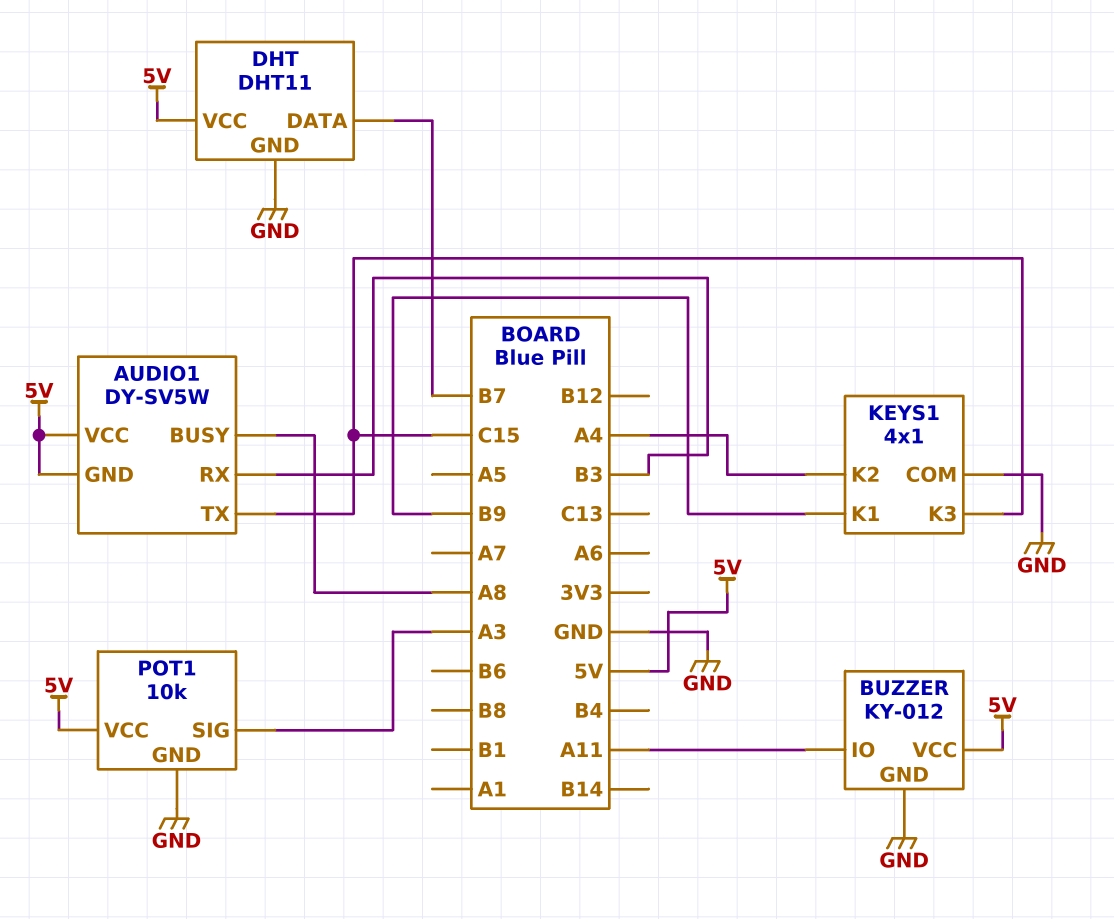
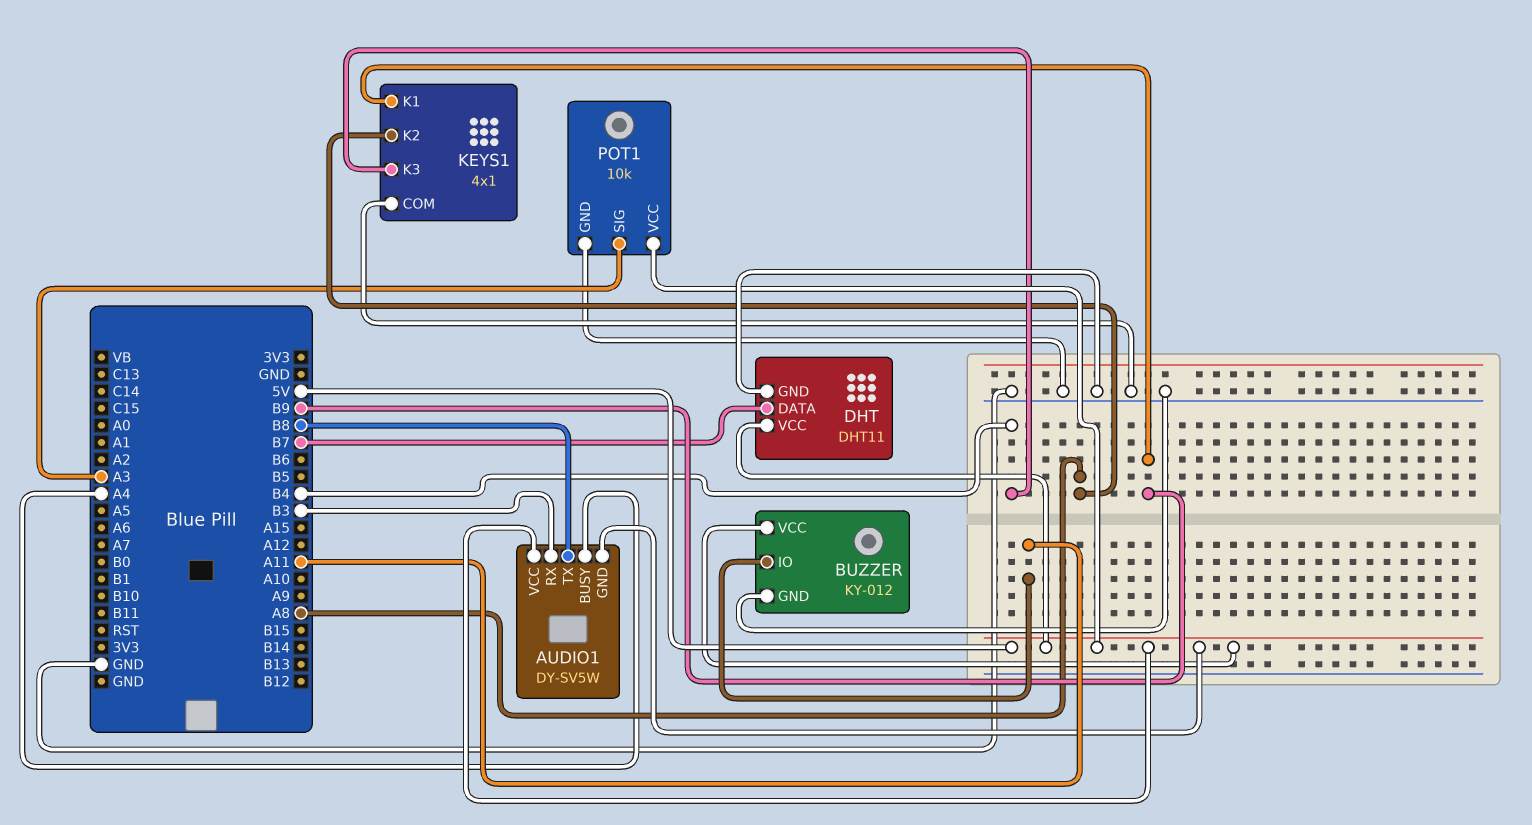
AUDIO1 pin BUSY: A8 -> A4
AUDIO1 pin TX: C15 -> B8
KEYS1 pin K2: A4 -> A8
KEYS1 pin K3: C15 -> B4

